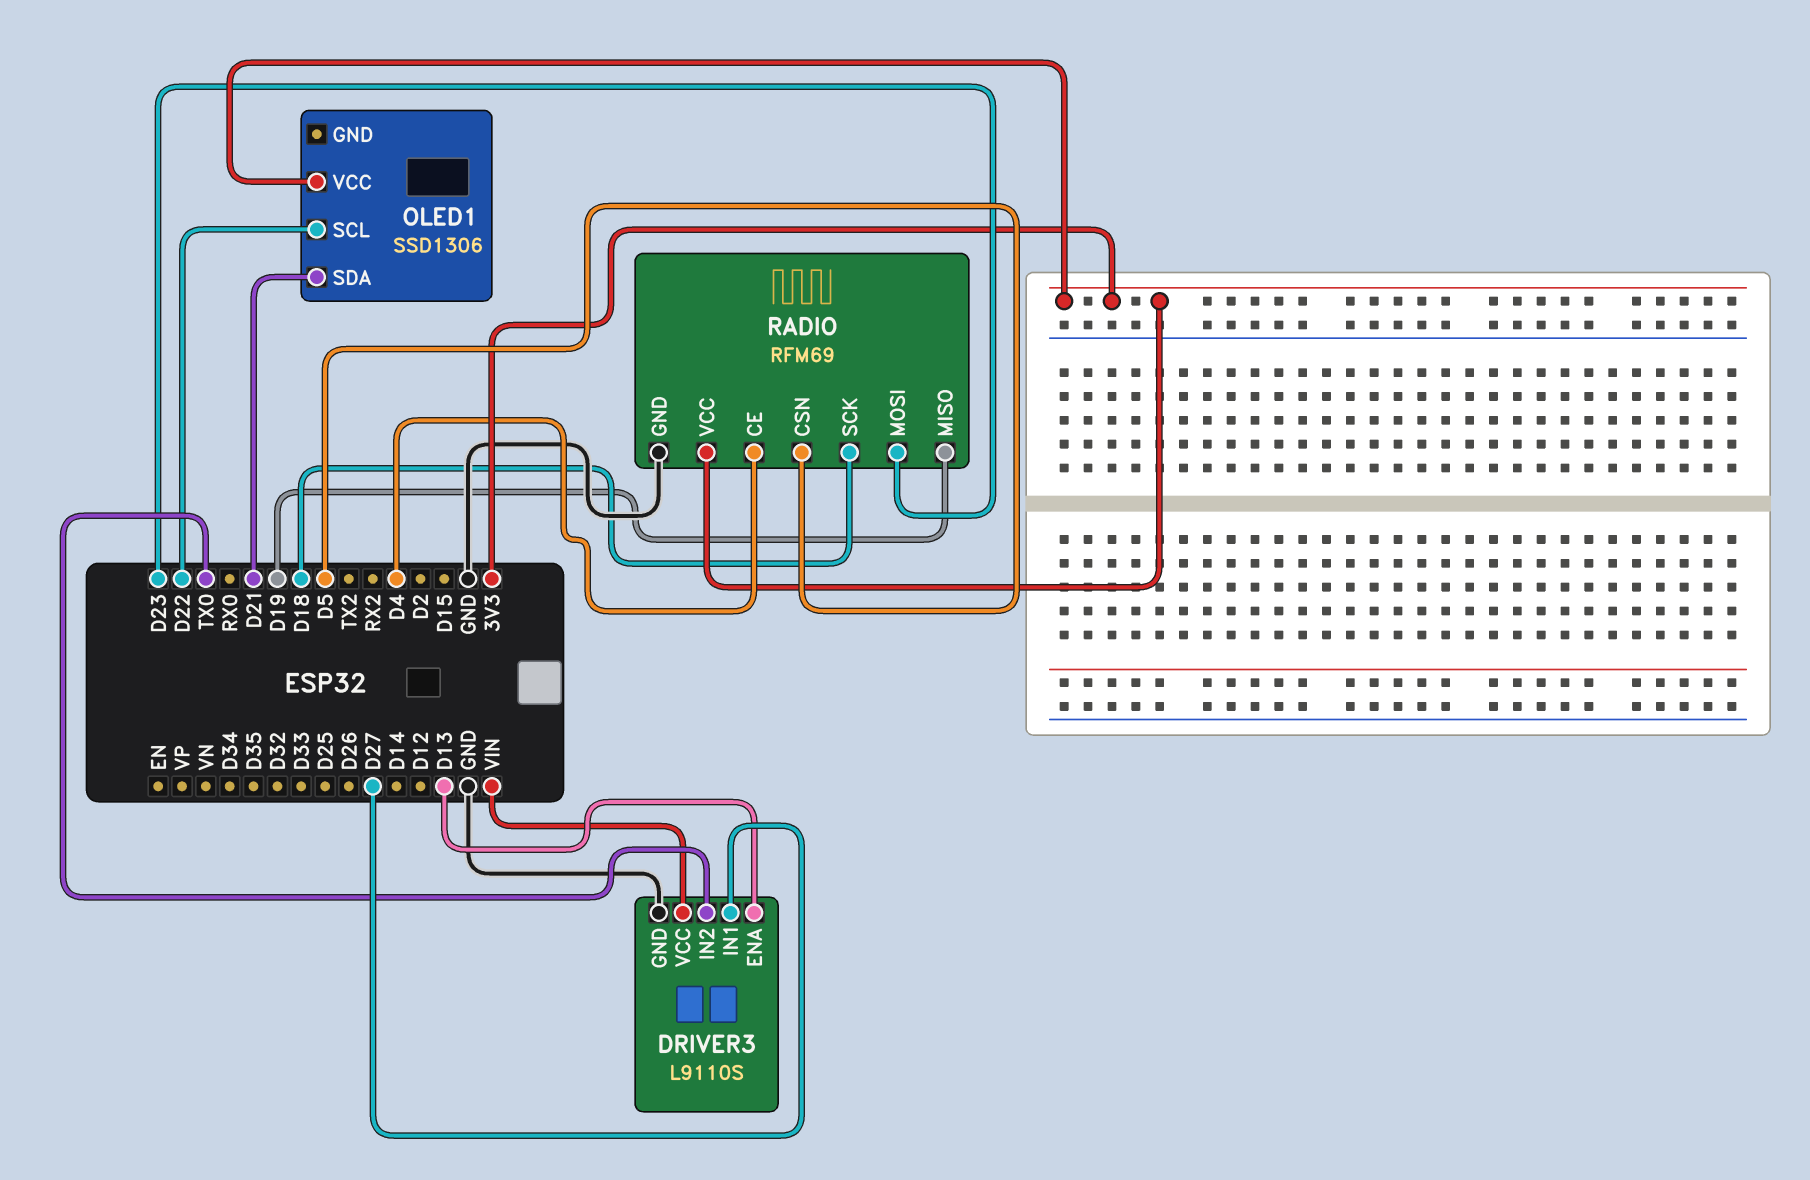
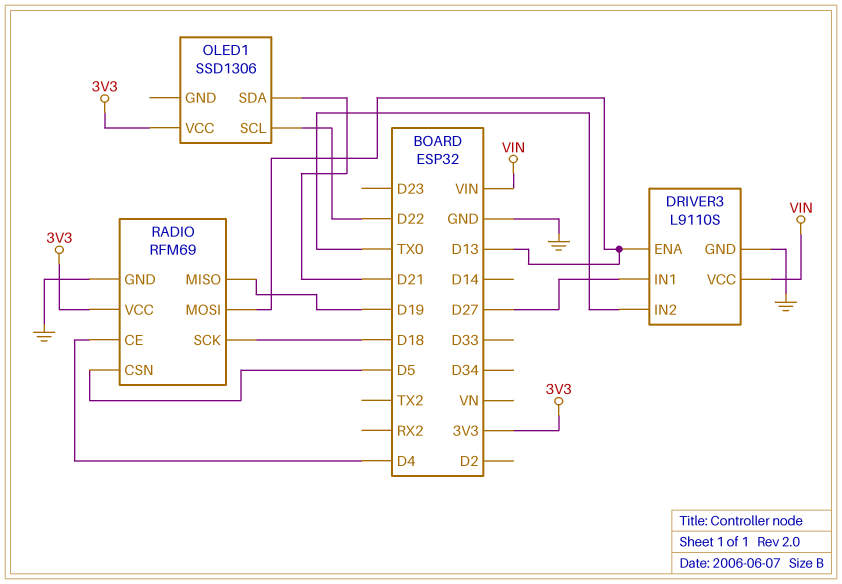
RADIO pin MOSI: D23 -> D13

